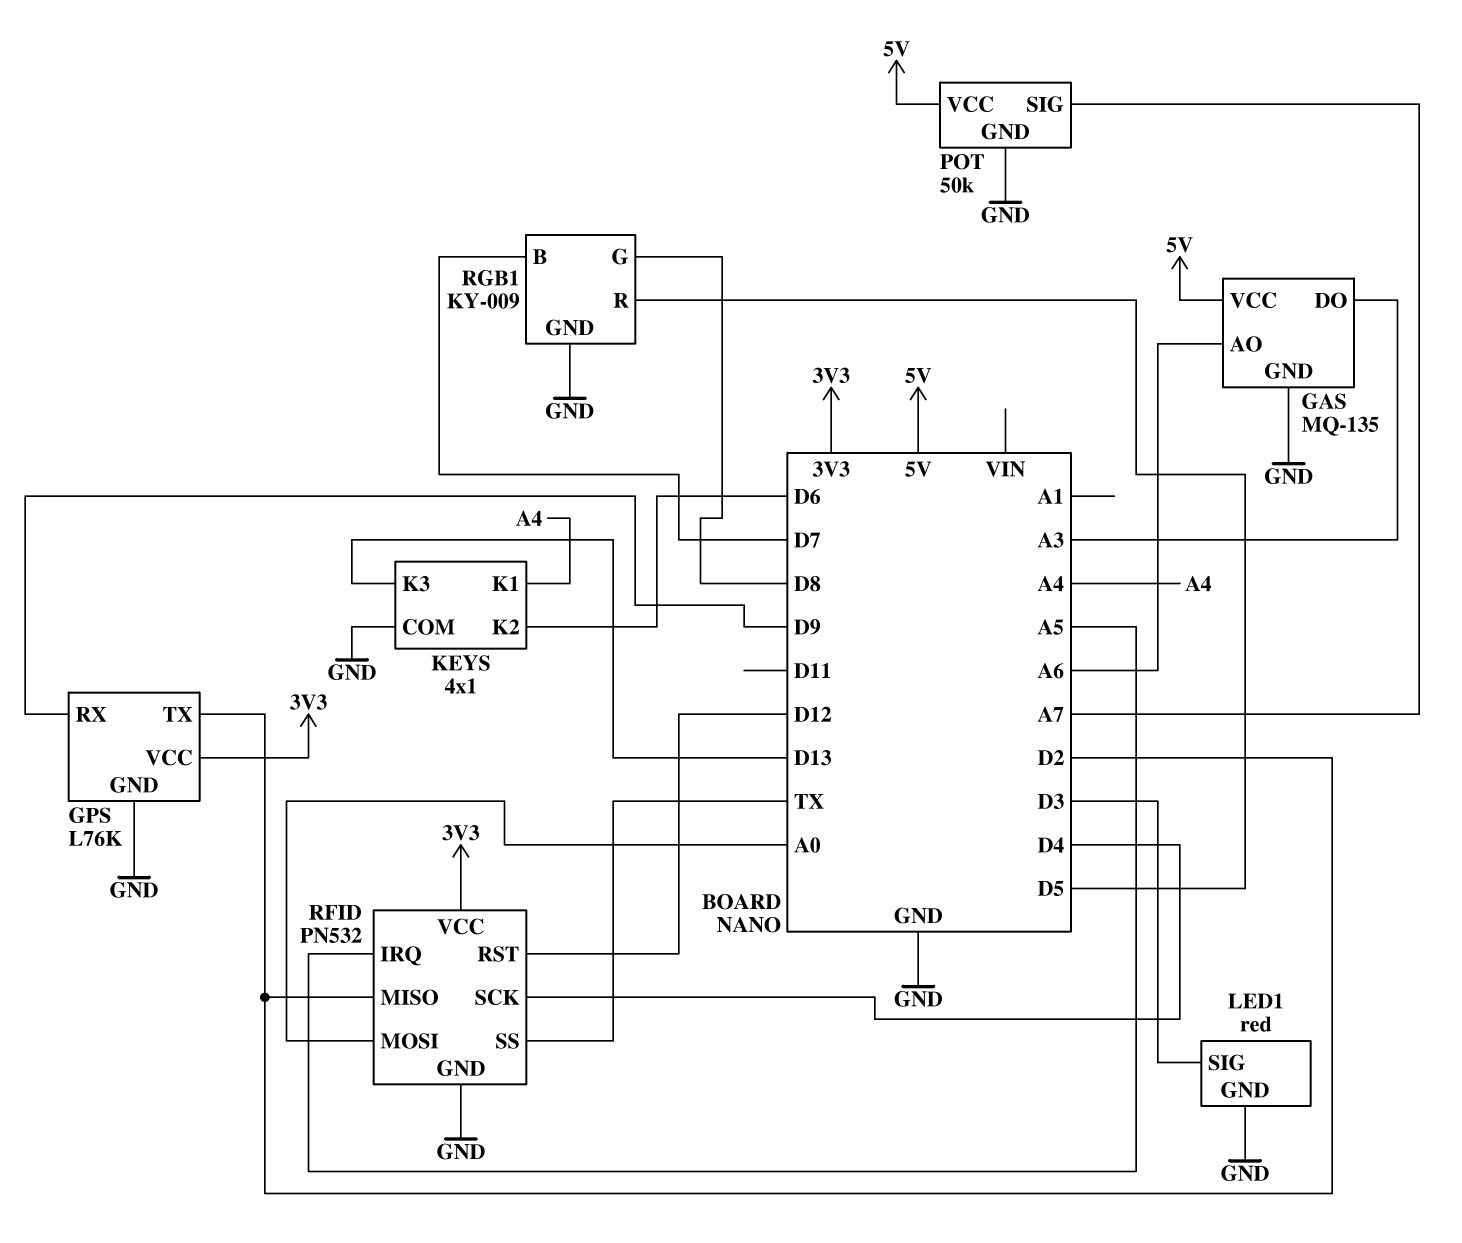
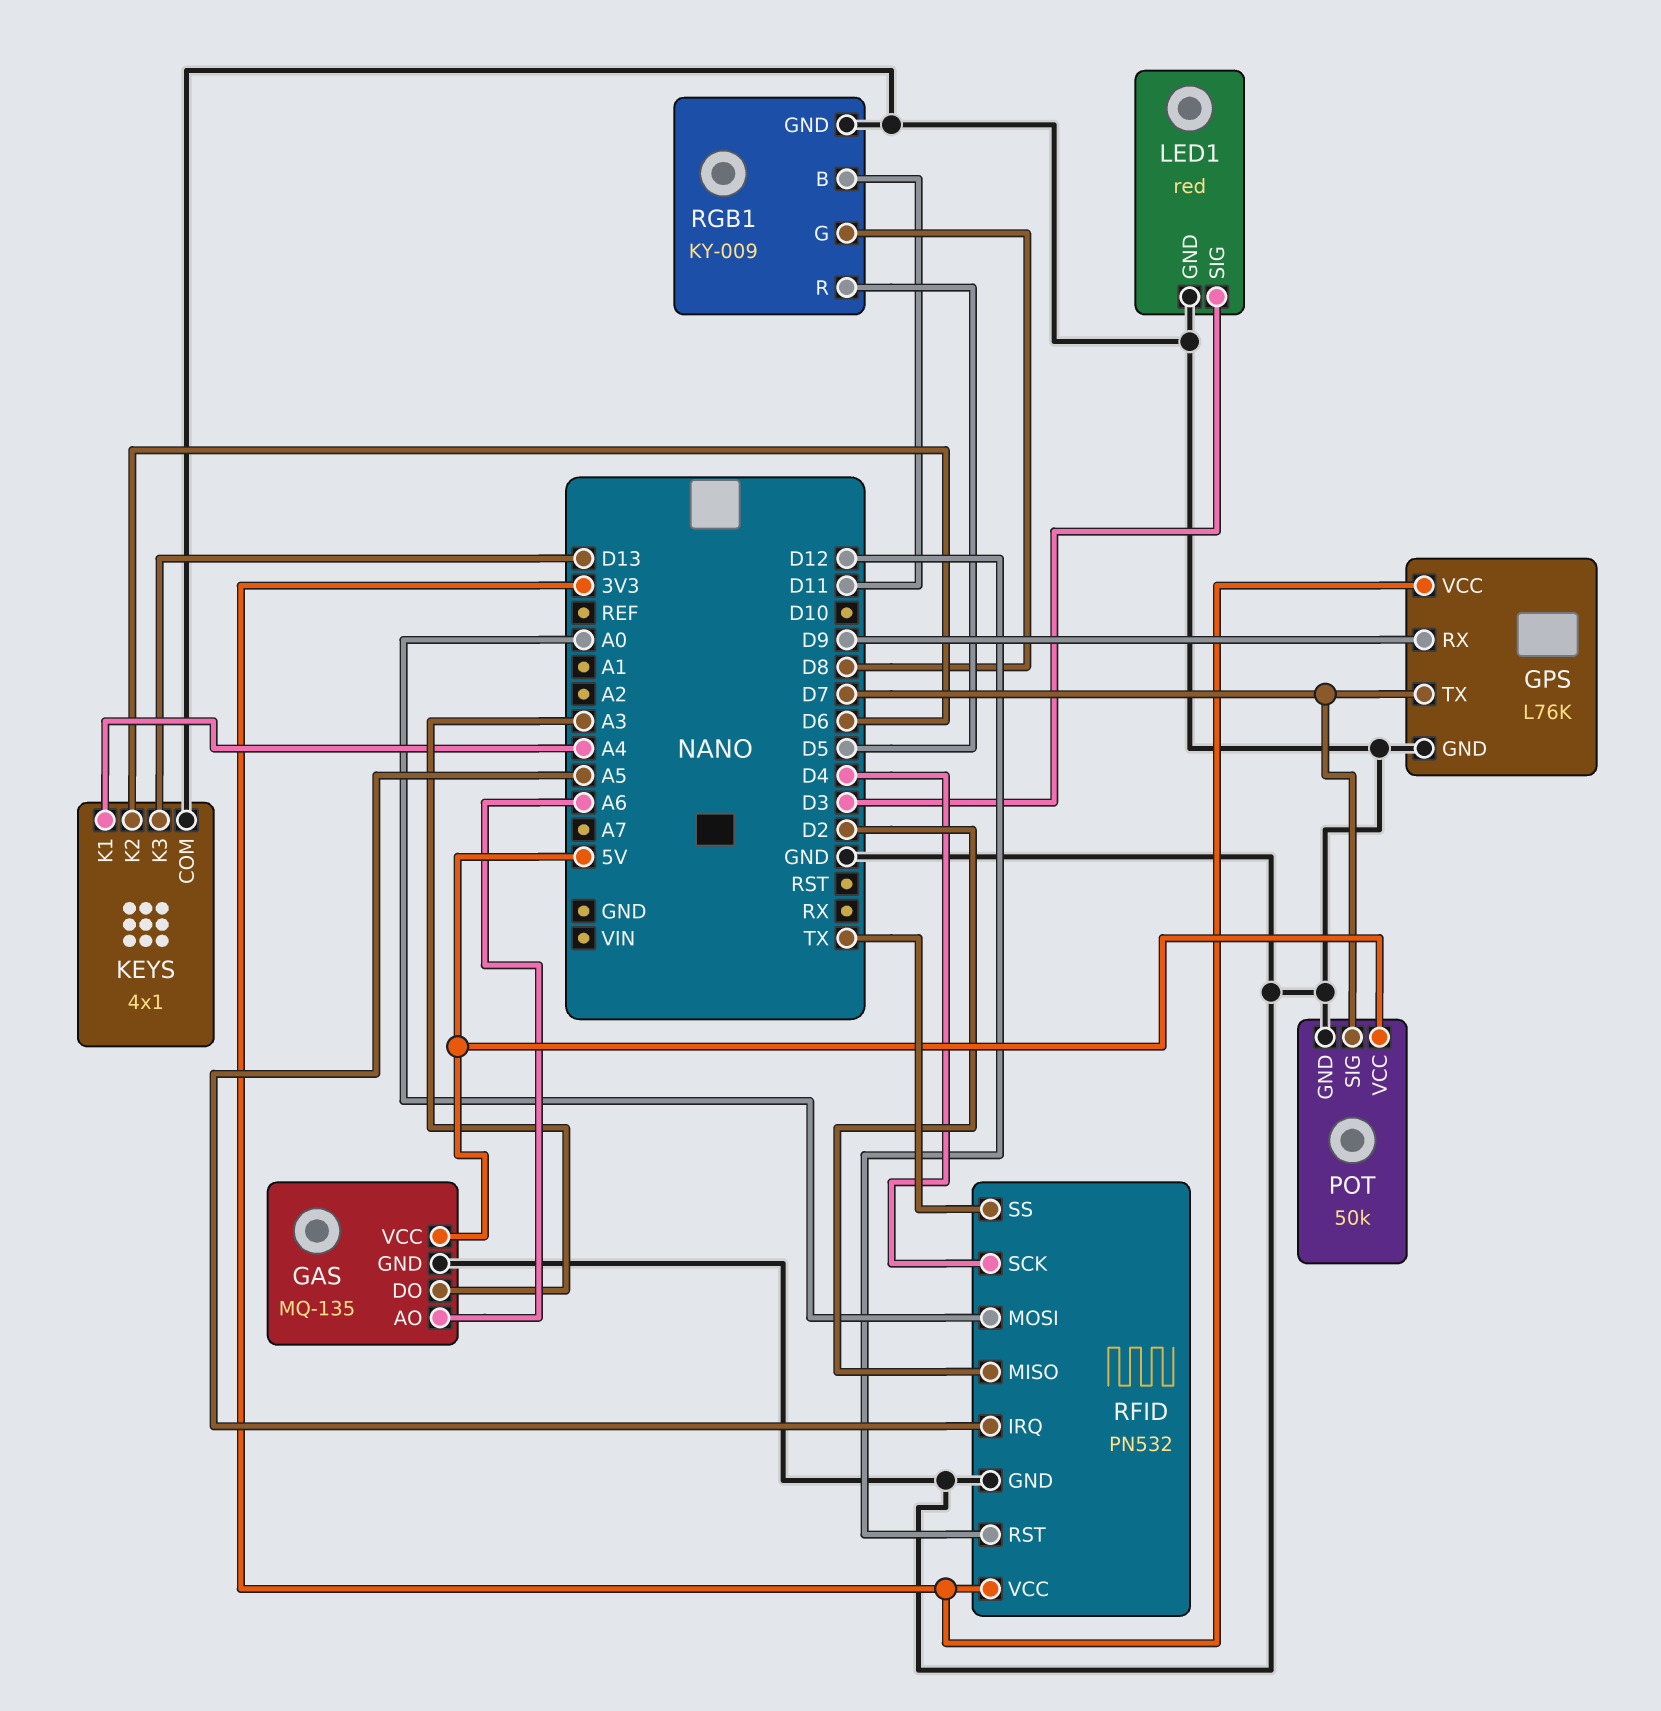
GPS pin TX: D2 -> D7
POT pin SIG: A7 -> D7
RGB1 pin B: D7 -> D11

